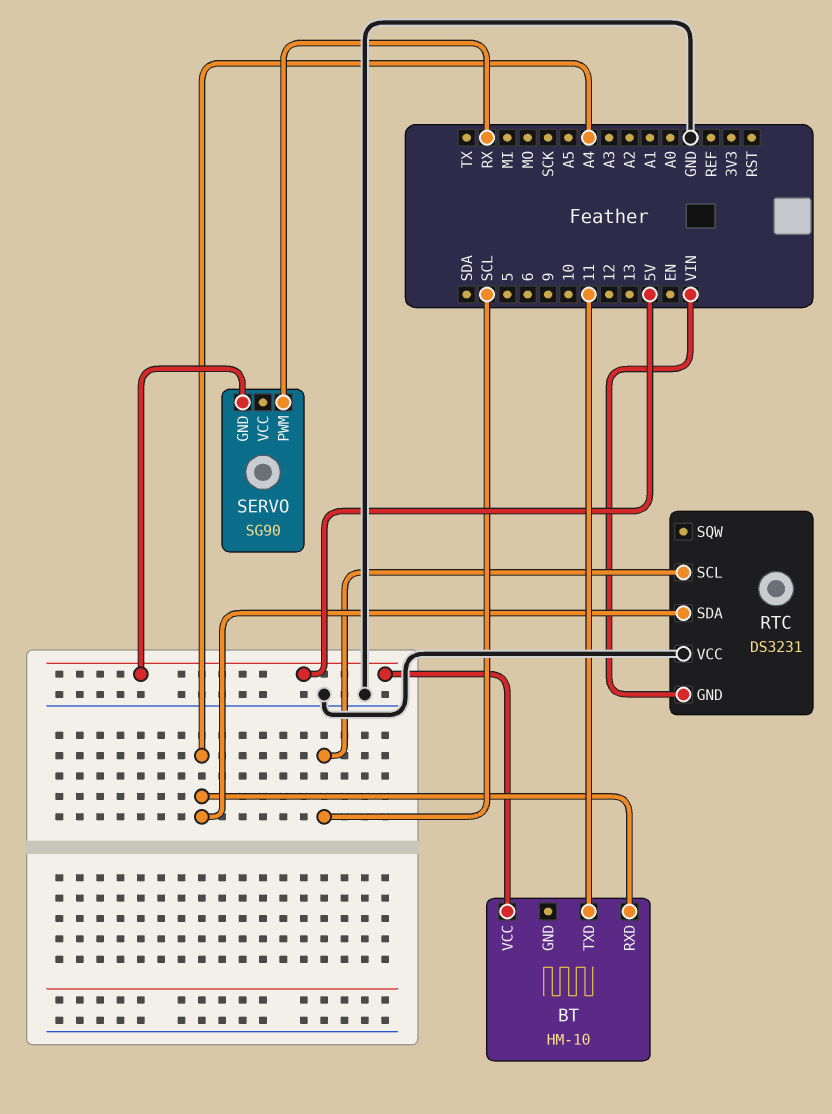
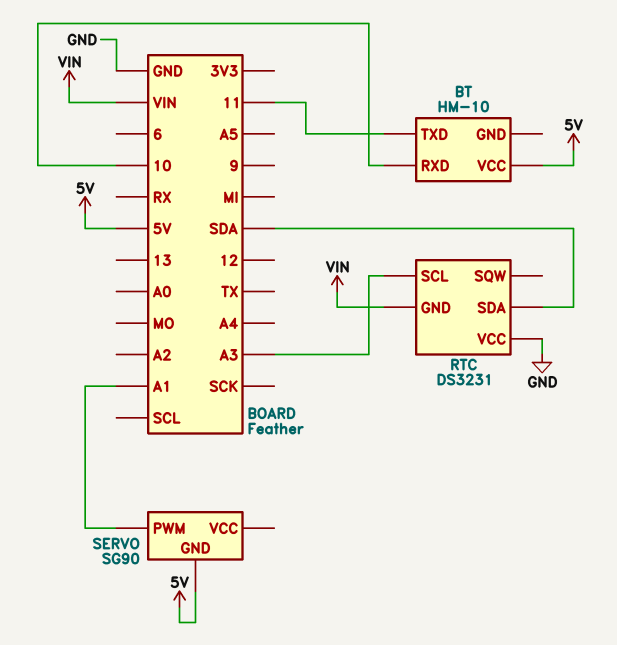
BT pin RXD: A4 -> 10
RTC pin SCL: SCL -> A3
RTC pin SDA: A4 -> SDA
SERVO pin PWM: RX -> A1

